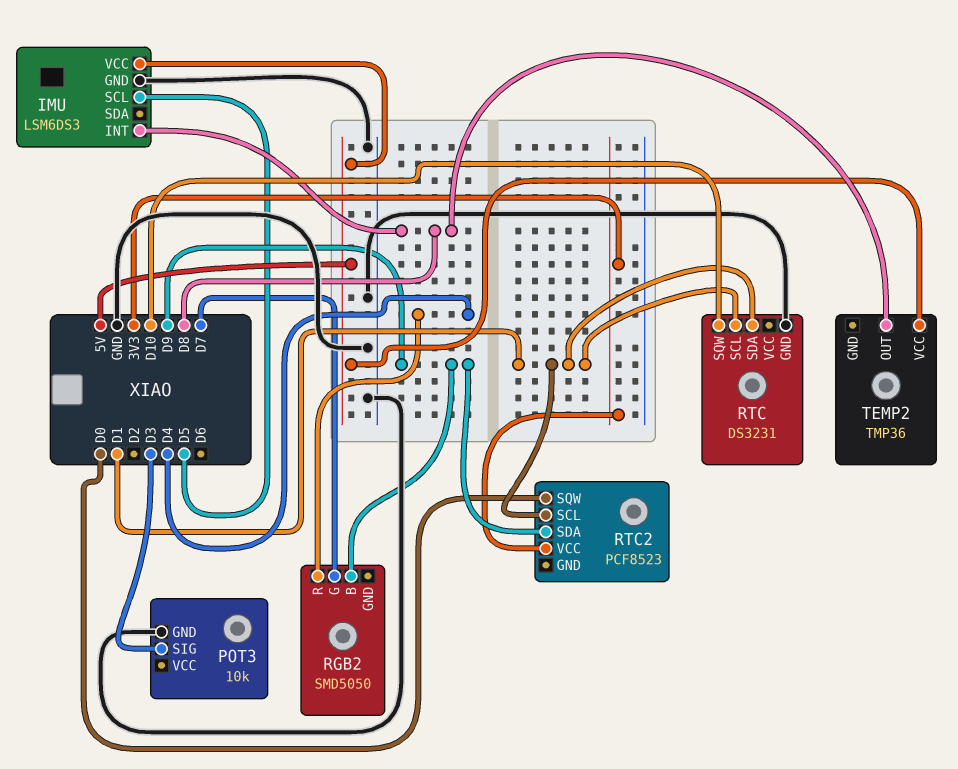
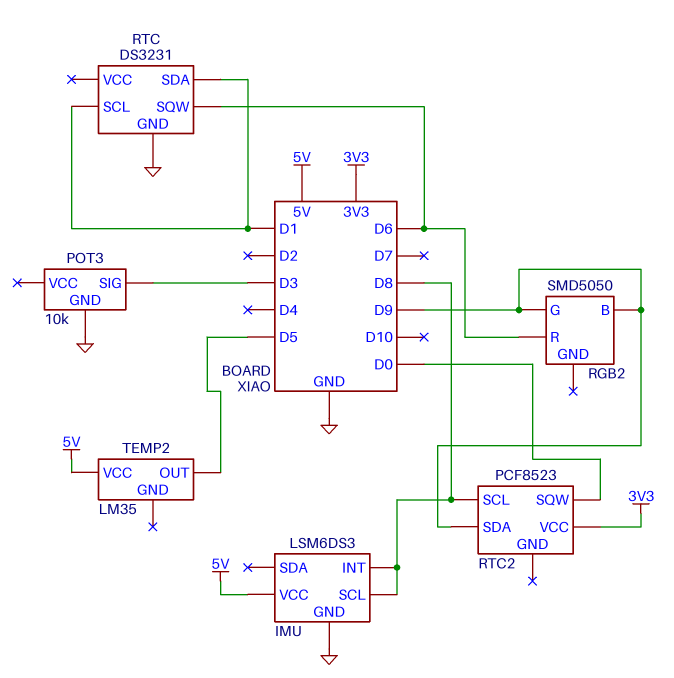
IMU pin SCL: D5 -> D8
RGB2 pin G: D7 -> D9
RGB2 pin R: D4 -> D6
RTC pin SQW: D10 -> D6
RTC2 pin SCL: D1 -> D8
TEMP2: TMP36 -> LM35
TEMP2 pin OUT: D8 -> D5

